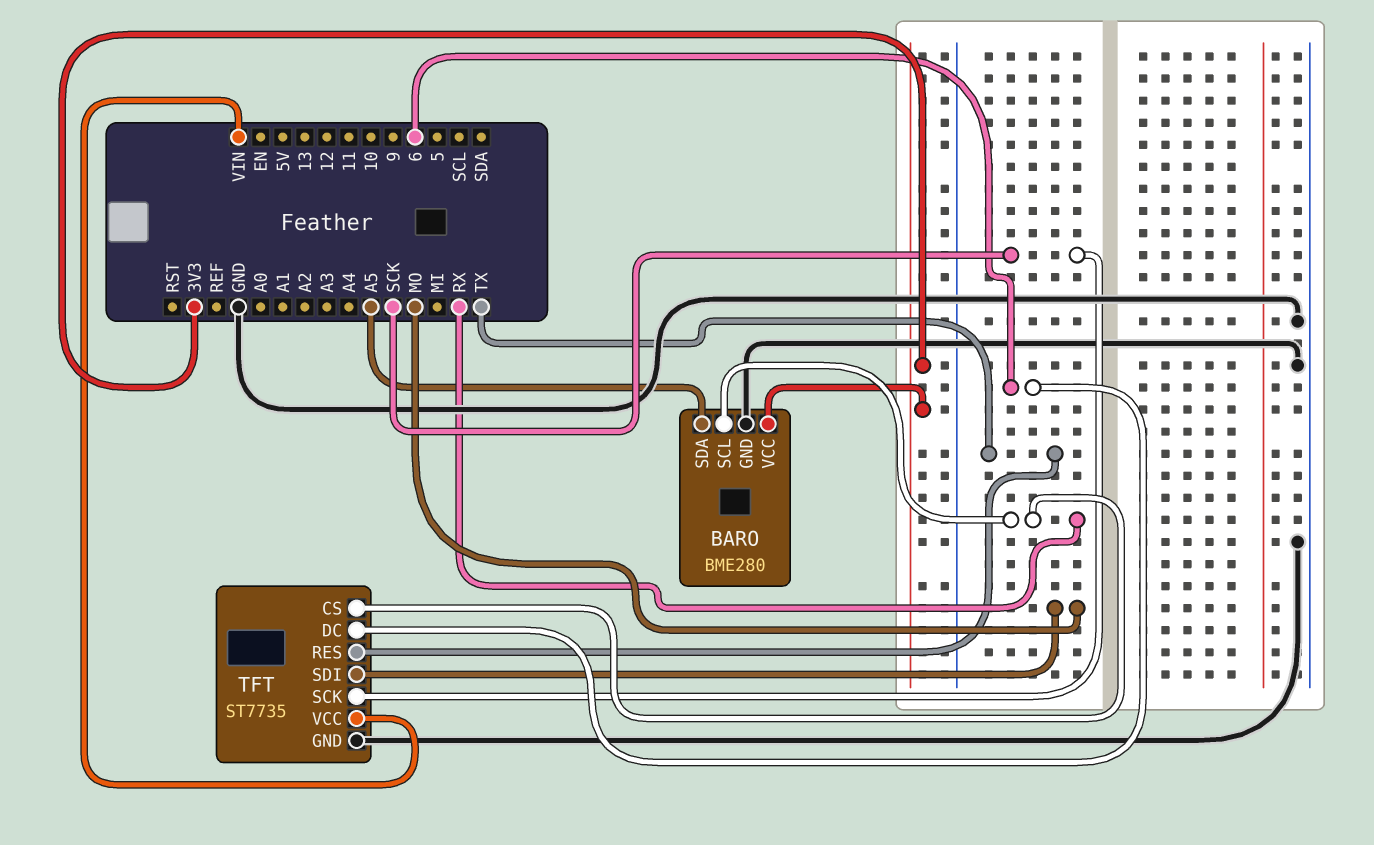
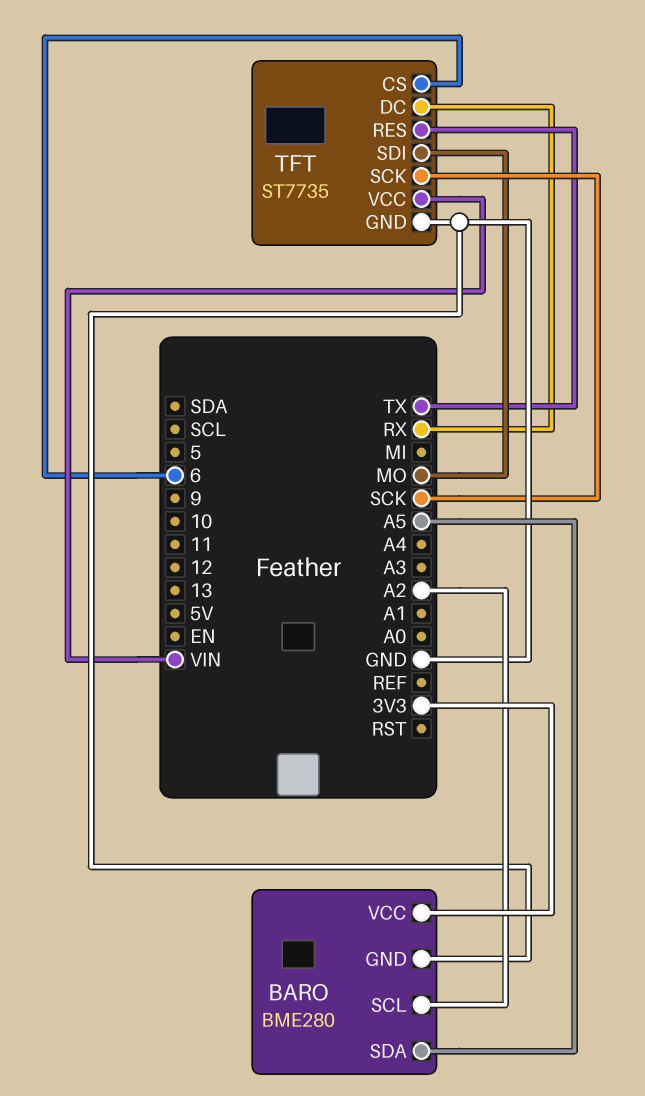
BARO pin SCL: RX -> A2
TFT pin CS: RX -> 6
TFT pin DC: 6 -> RX

